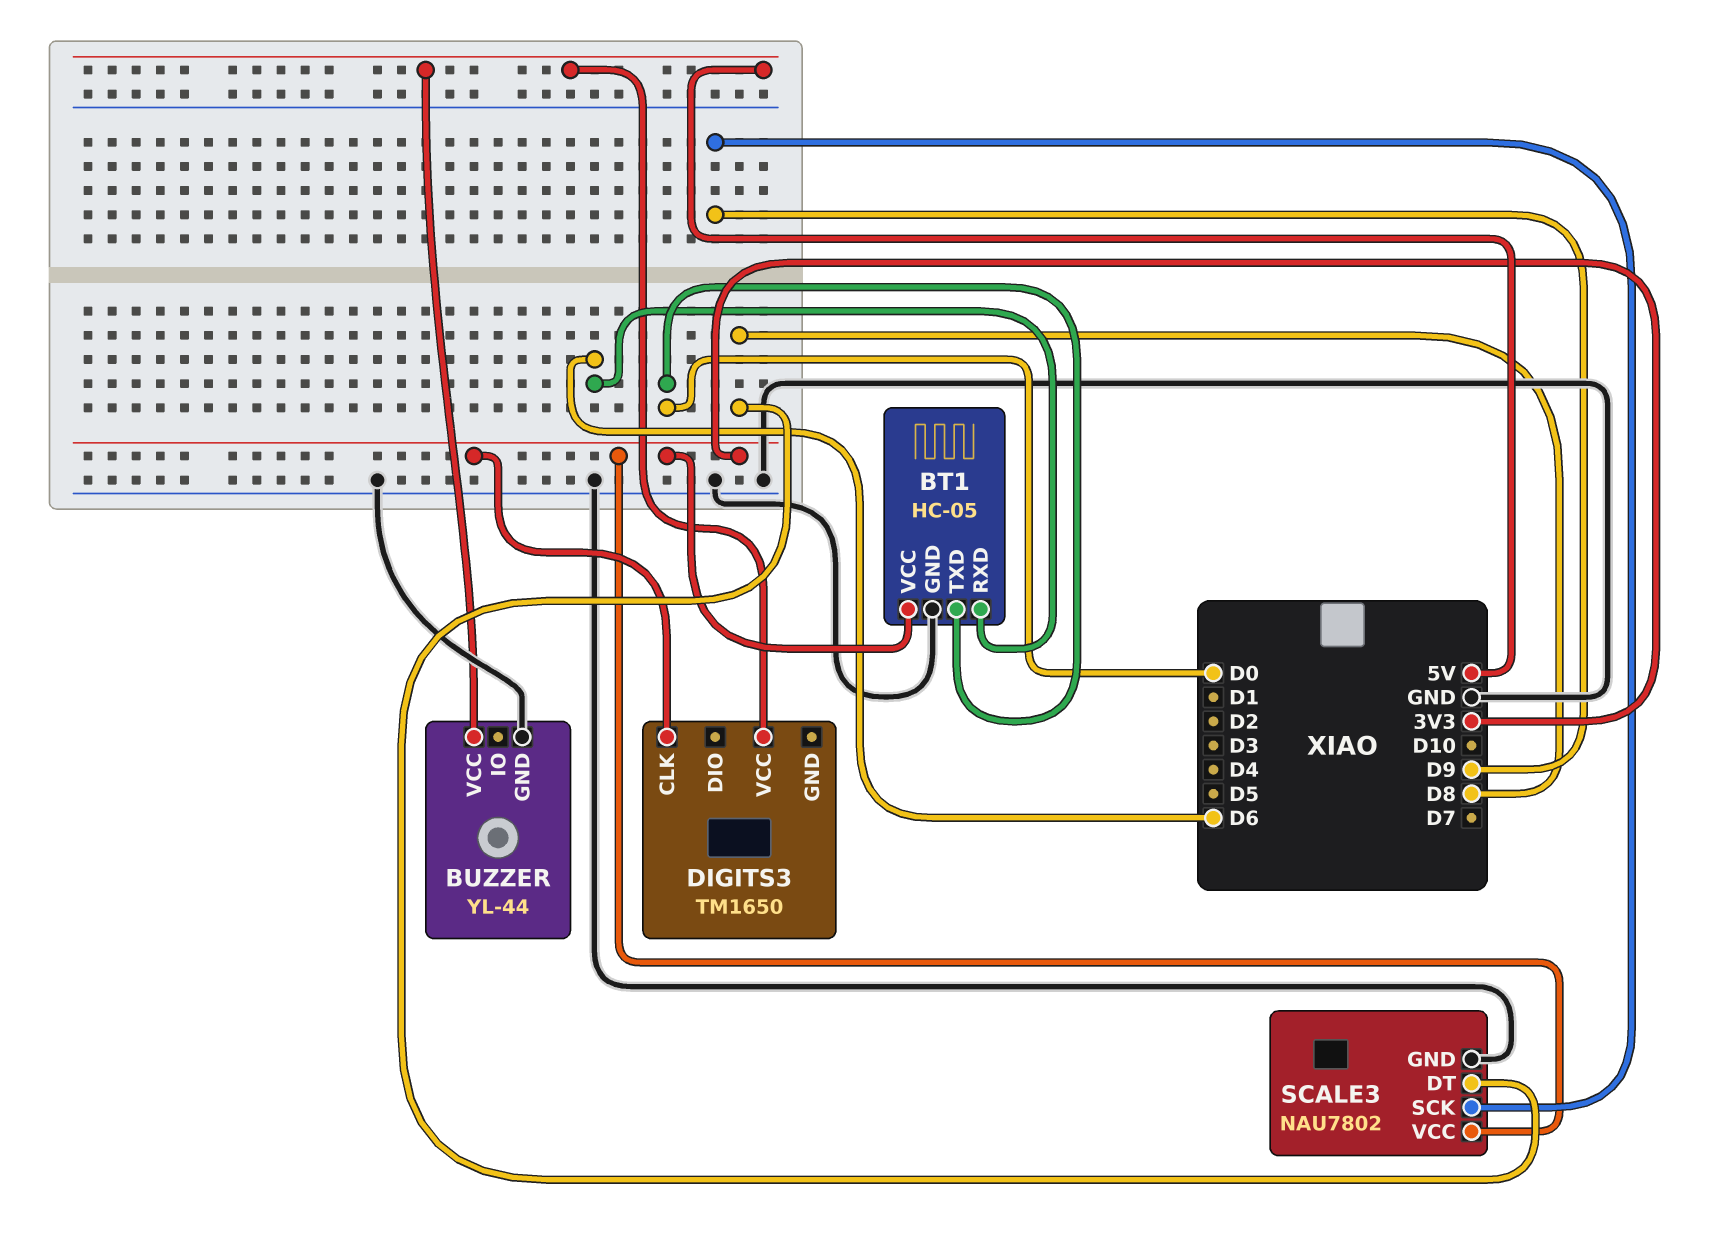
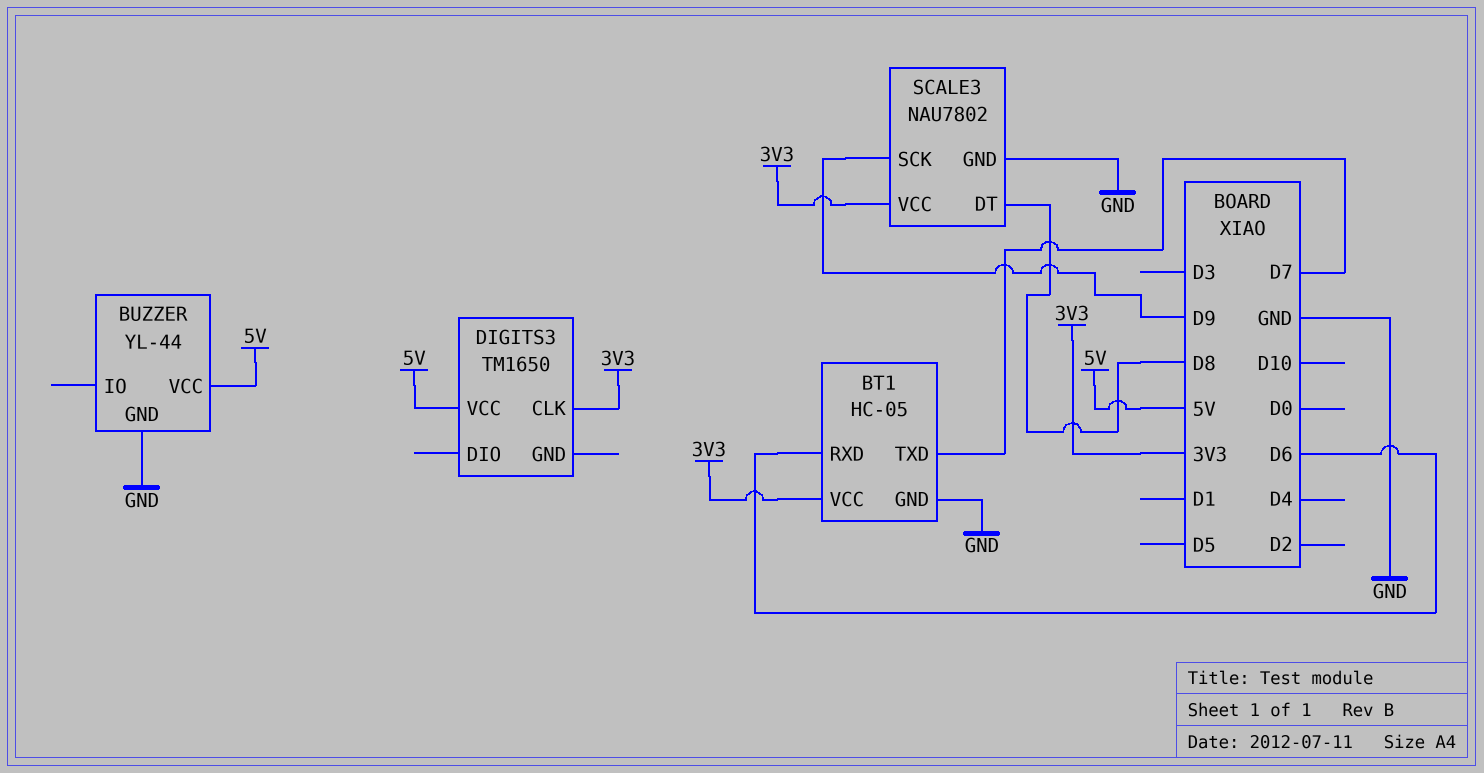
BT1 pin TXD: D0 -> D7

